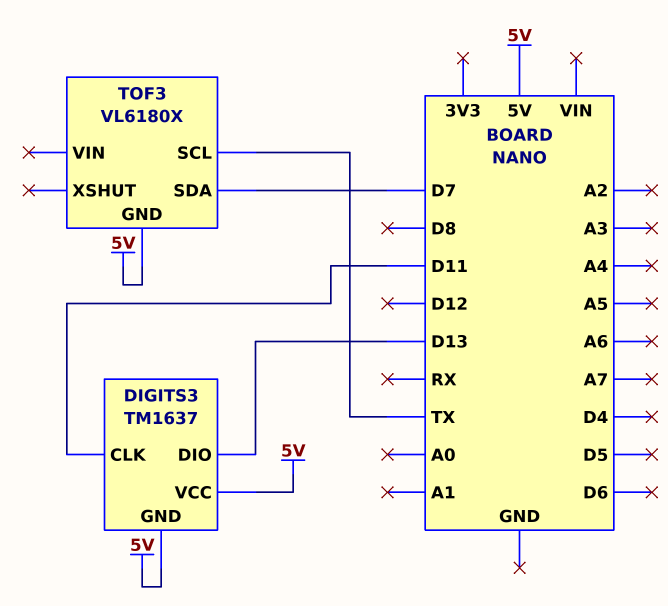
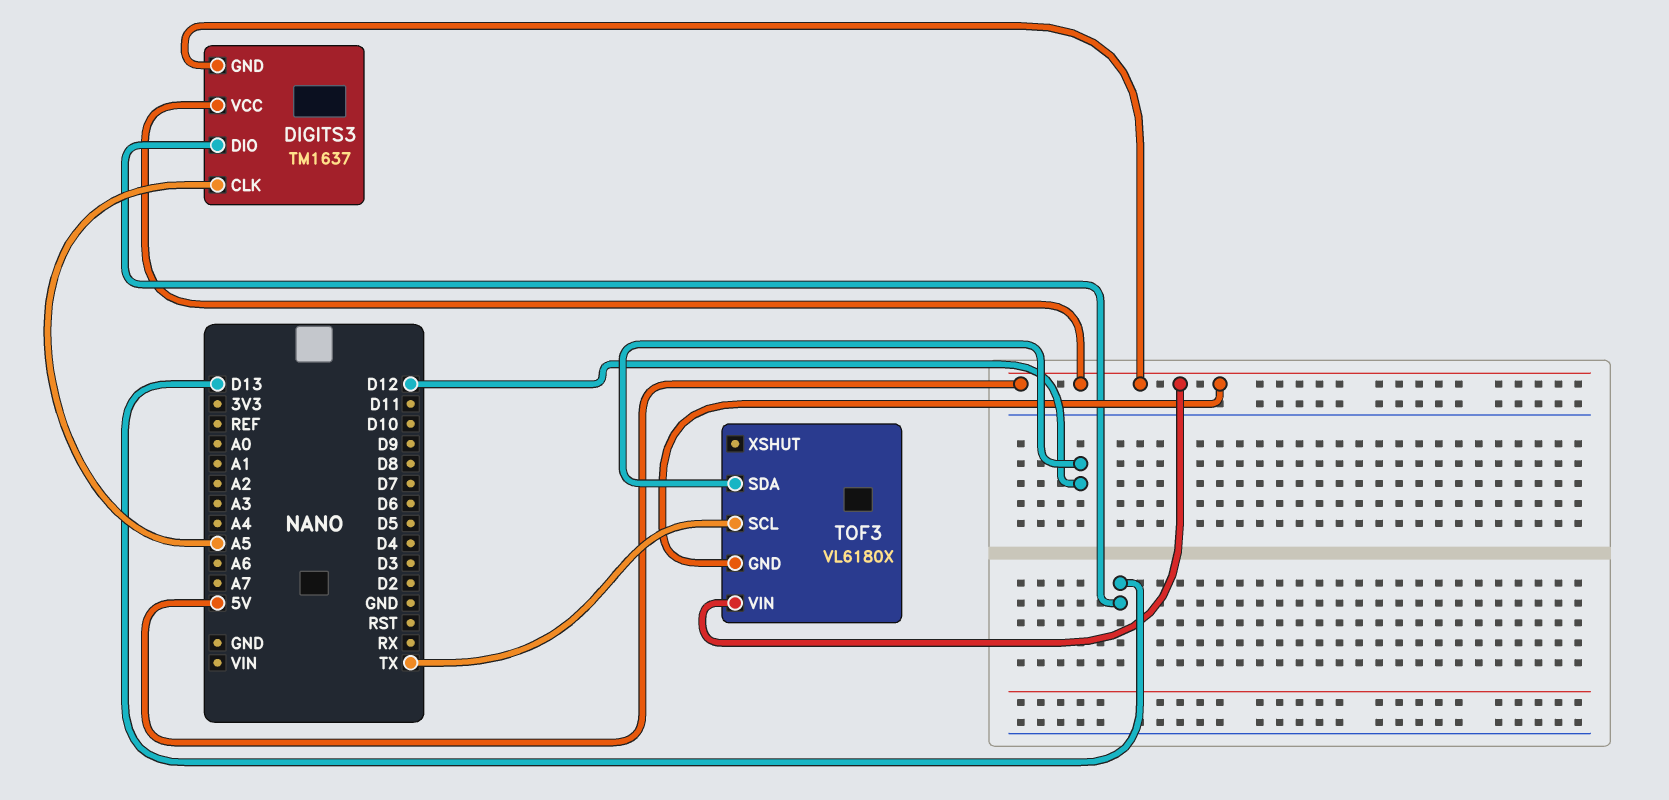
DIGITS3 pin CLK: D11 -> A5
TOF3 pin SDA: D7 -> D12
TOF3 pin VIN: none -> 5V

